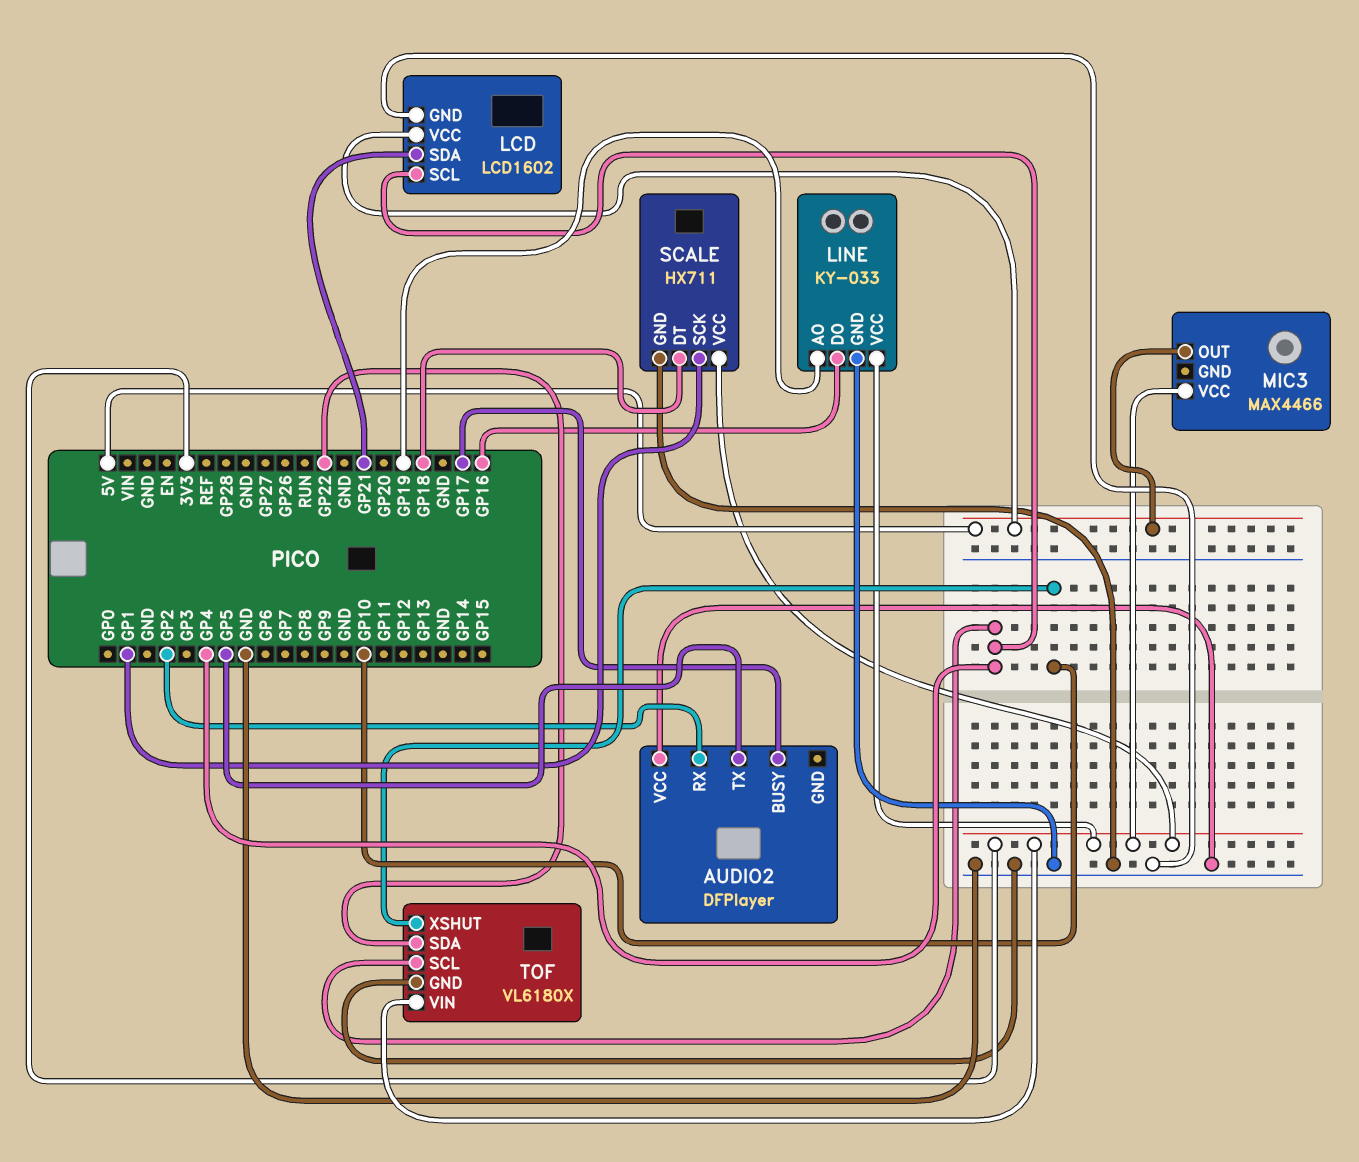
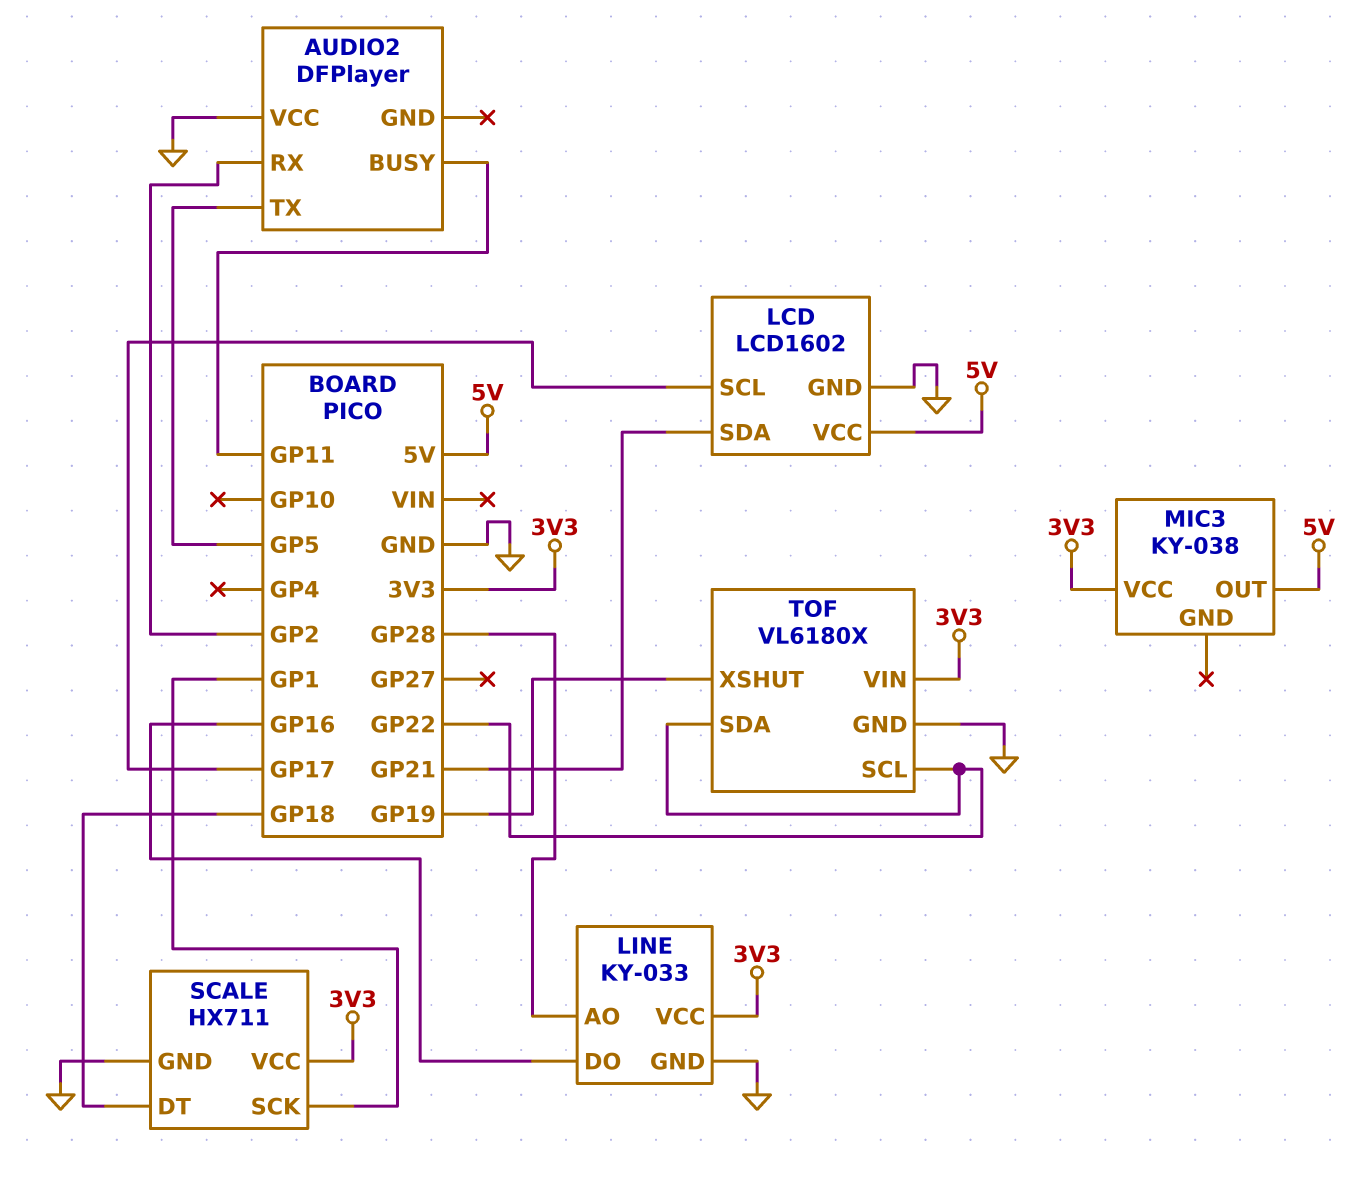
AUDIO2 pin BUSY: GP17 -> GP11
LCD pin SCL: GP4 -> GP17
LINE pin AO: GP19 -> GP28
MIC3: MAX4466 -> KY-038
TOF pin SCL: GP4 -> GP22
TOF pin XSHUT: GP10 -> GP19

